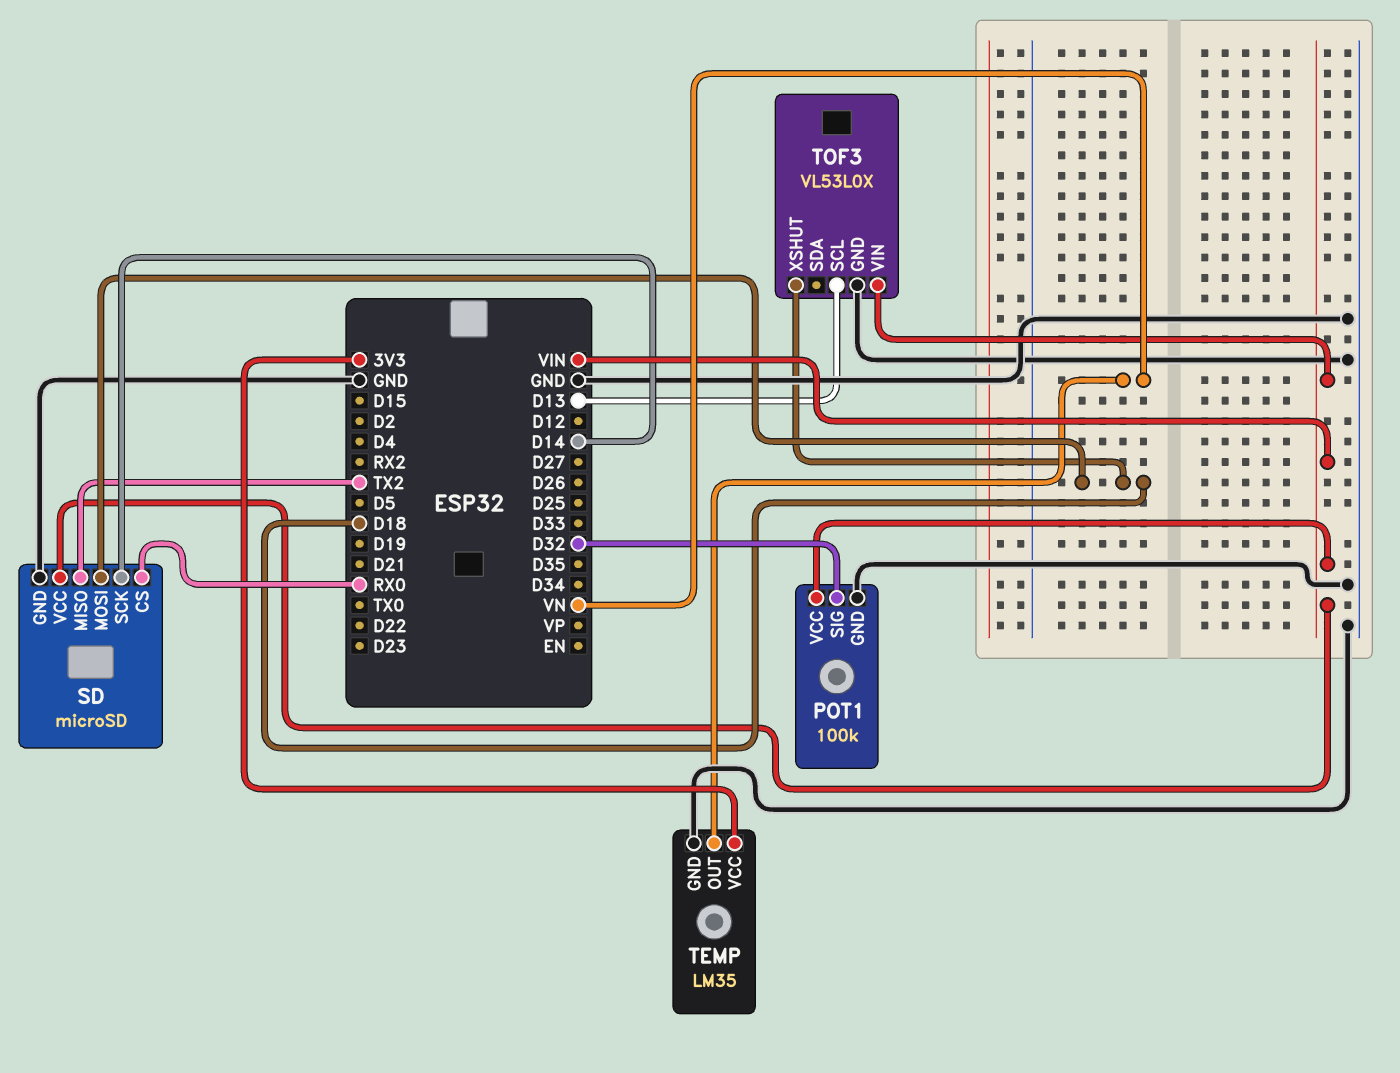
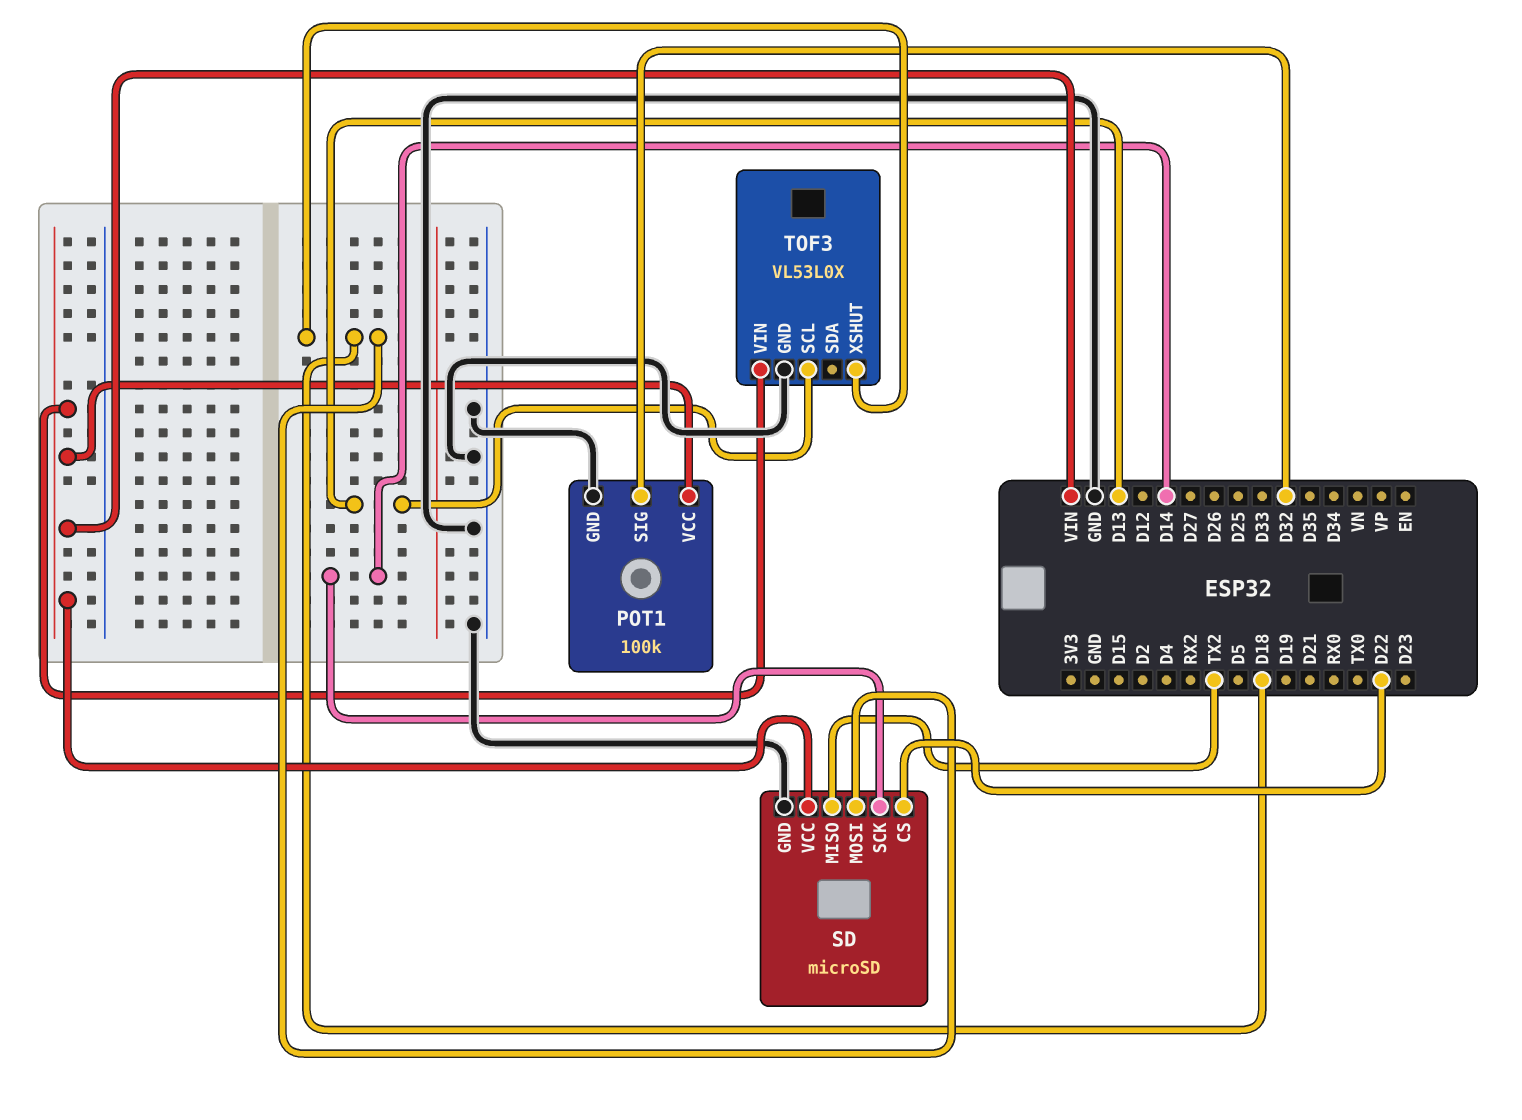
SD pin CS: RX0 -> D22
TEMP: LM35 -> none
TEMP pin GND: GND -> none
TEMP pin OUT: VN -> none
TEMP pin VCC: 3V3 -> none

